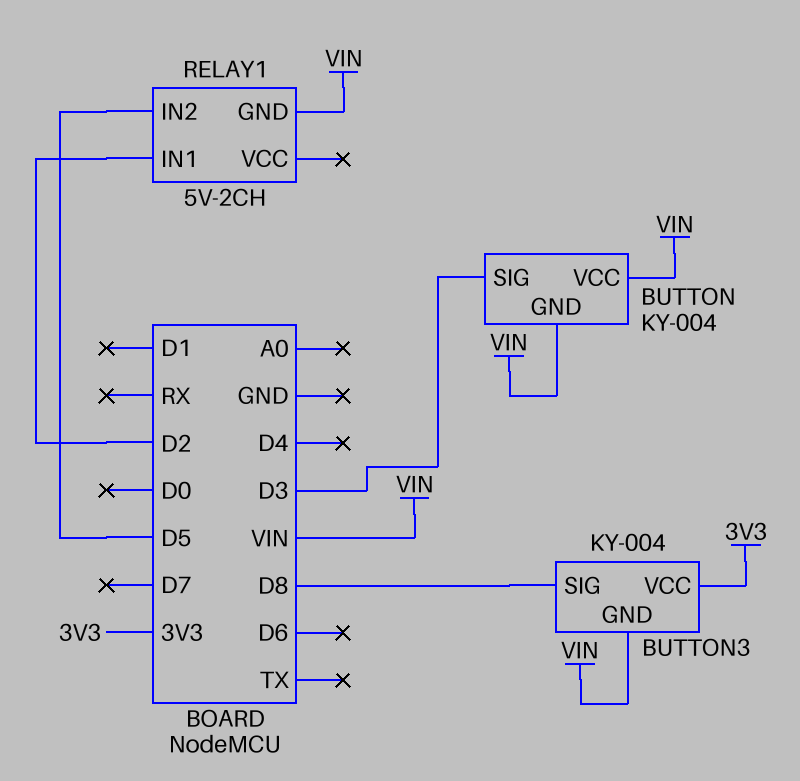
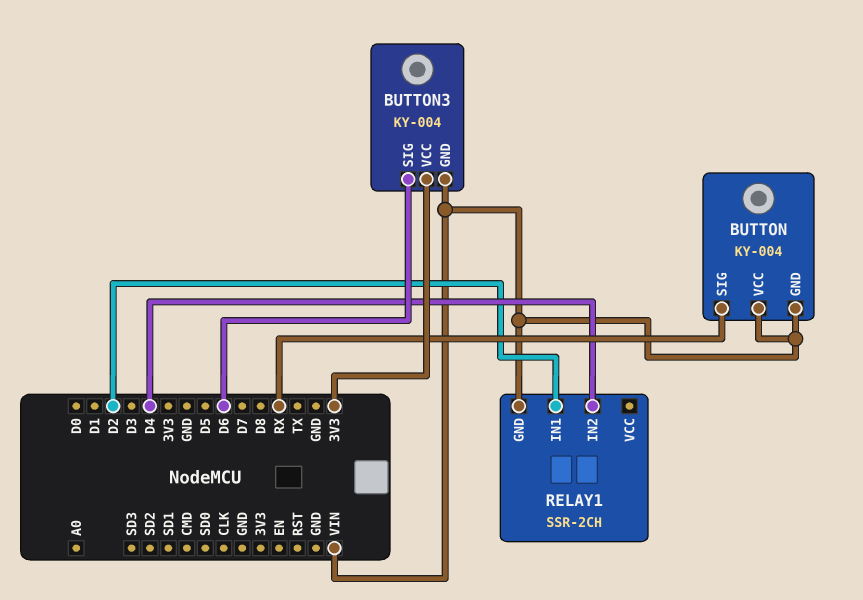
BUTTON pin SIG: D3 -> RX
BUTTON3 pin SIG: D8 -> D6
RELAY1: 5V-2CH -> SSR-2CH
RELAY1 pin IN2: D5 -> D4

